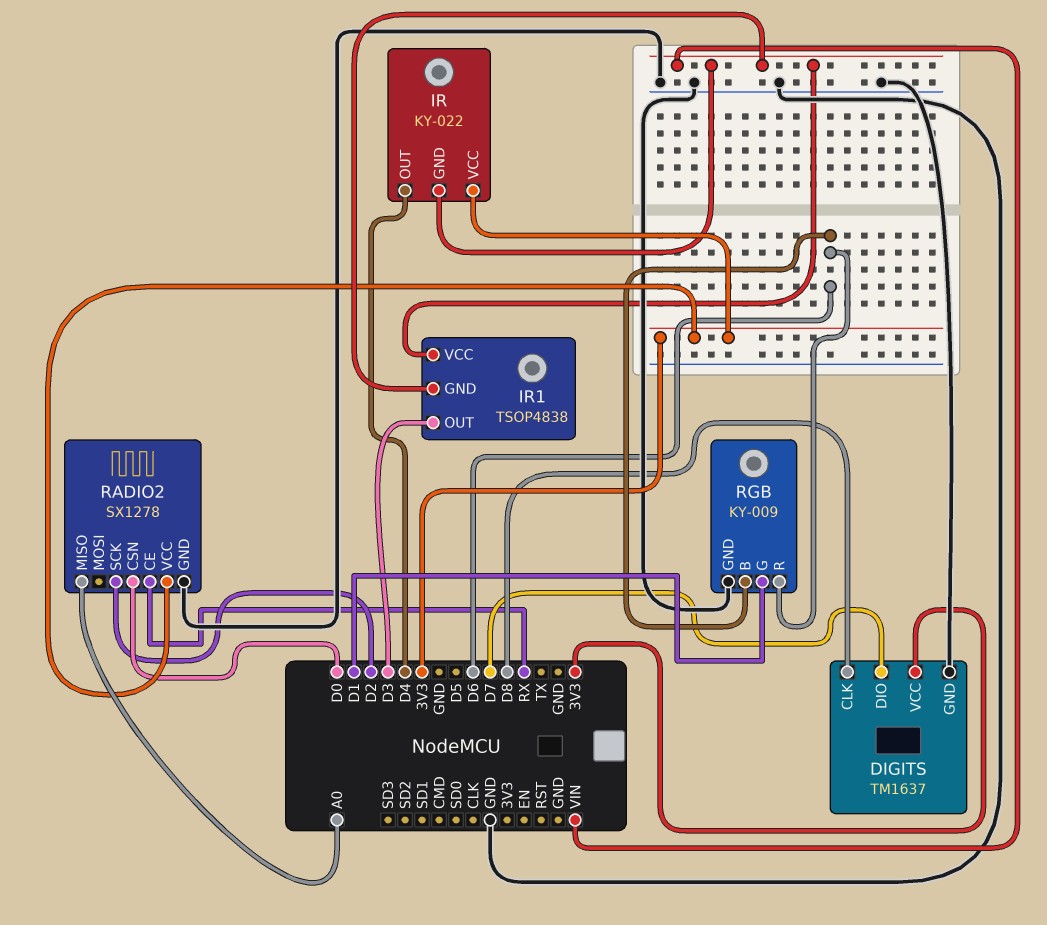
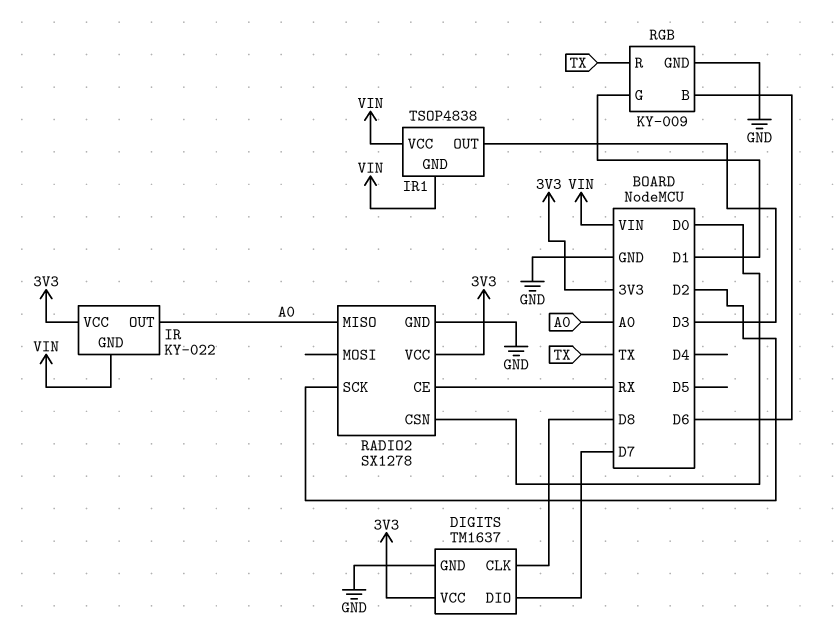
IR pin OUT: D4 -> A0
RGB pin R: D6 -> TX

